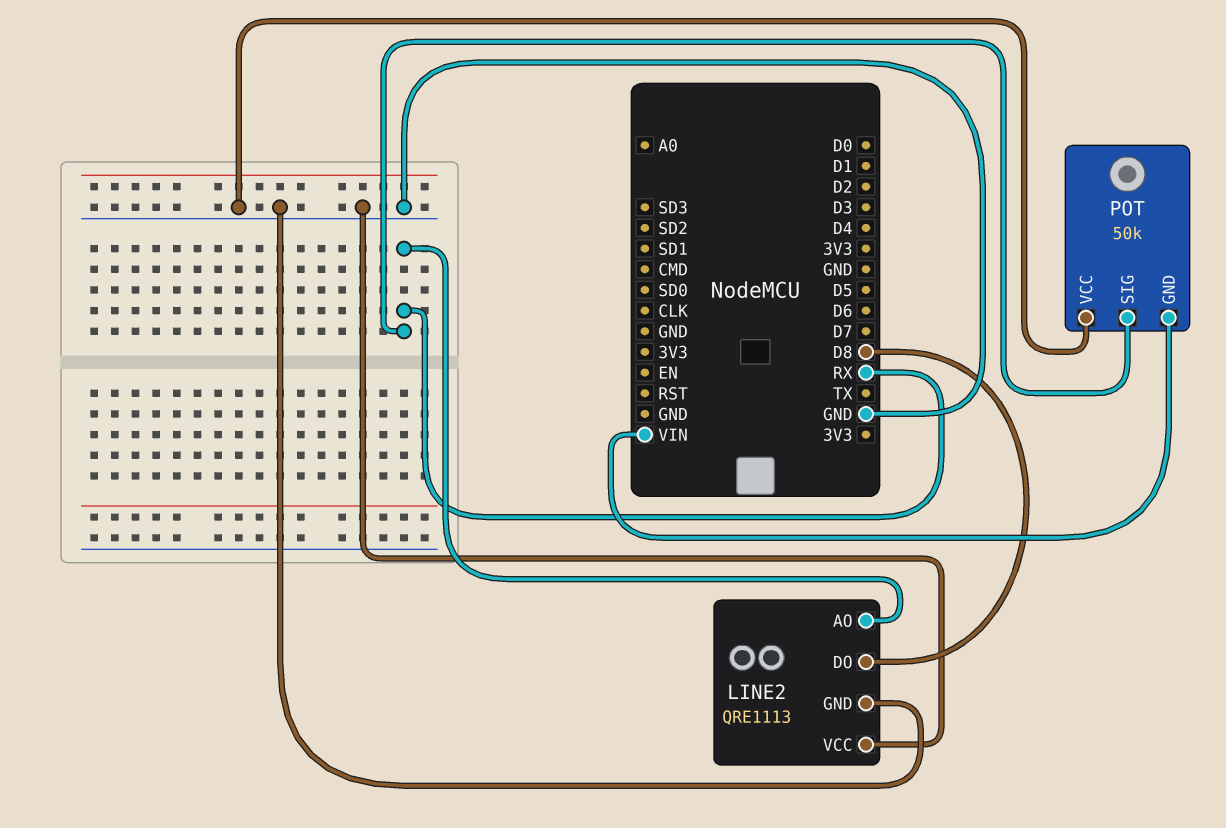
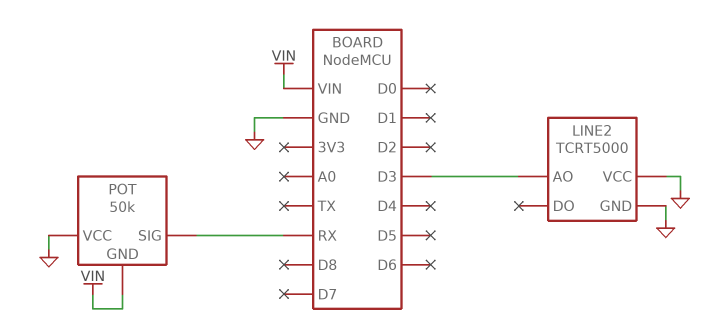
LINE2: QRE1113 -> TCRT5000
LINE2 pin AO: RX -> D3
LINE2 pin DO: D8 -> none

